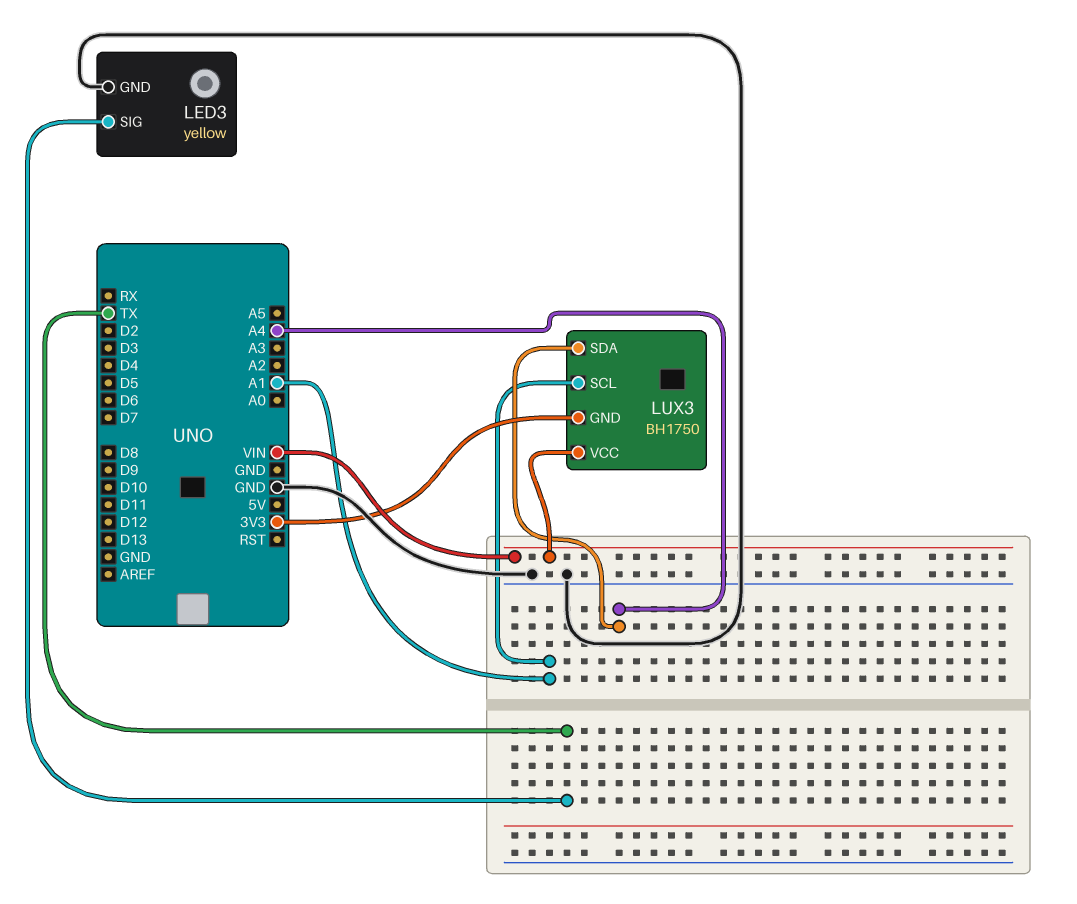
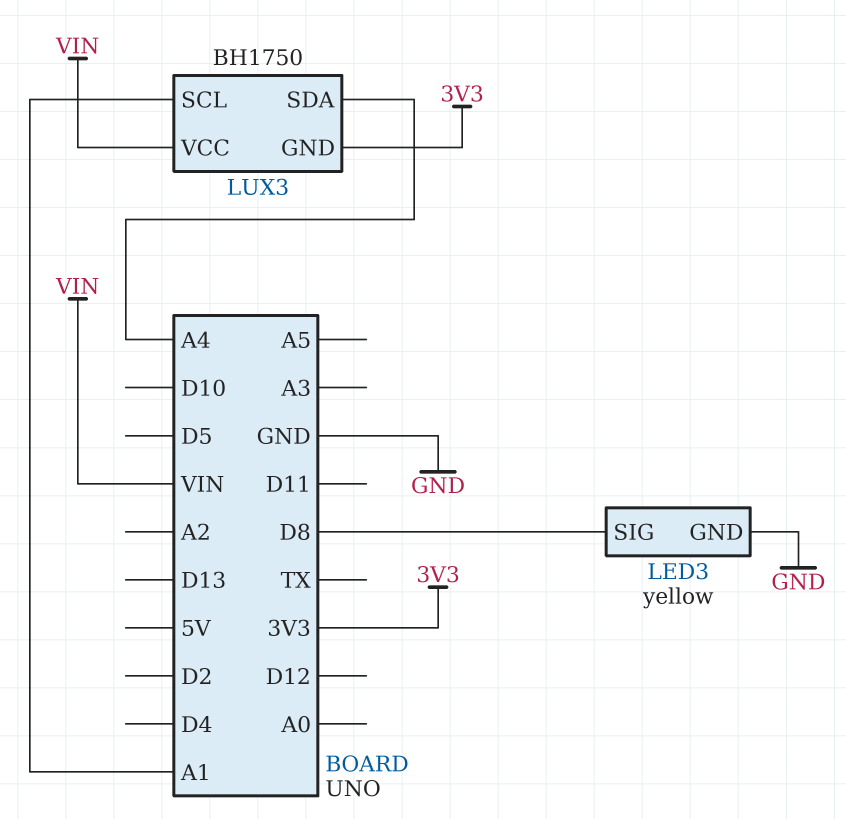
LED3 pin SIG: TX -> D8

